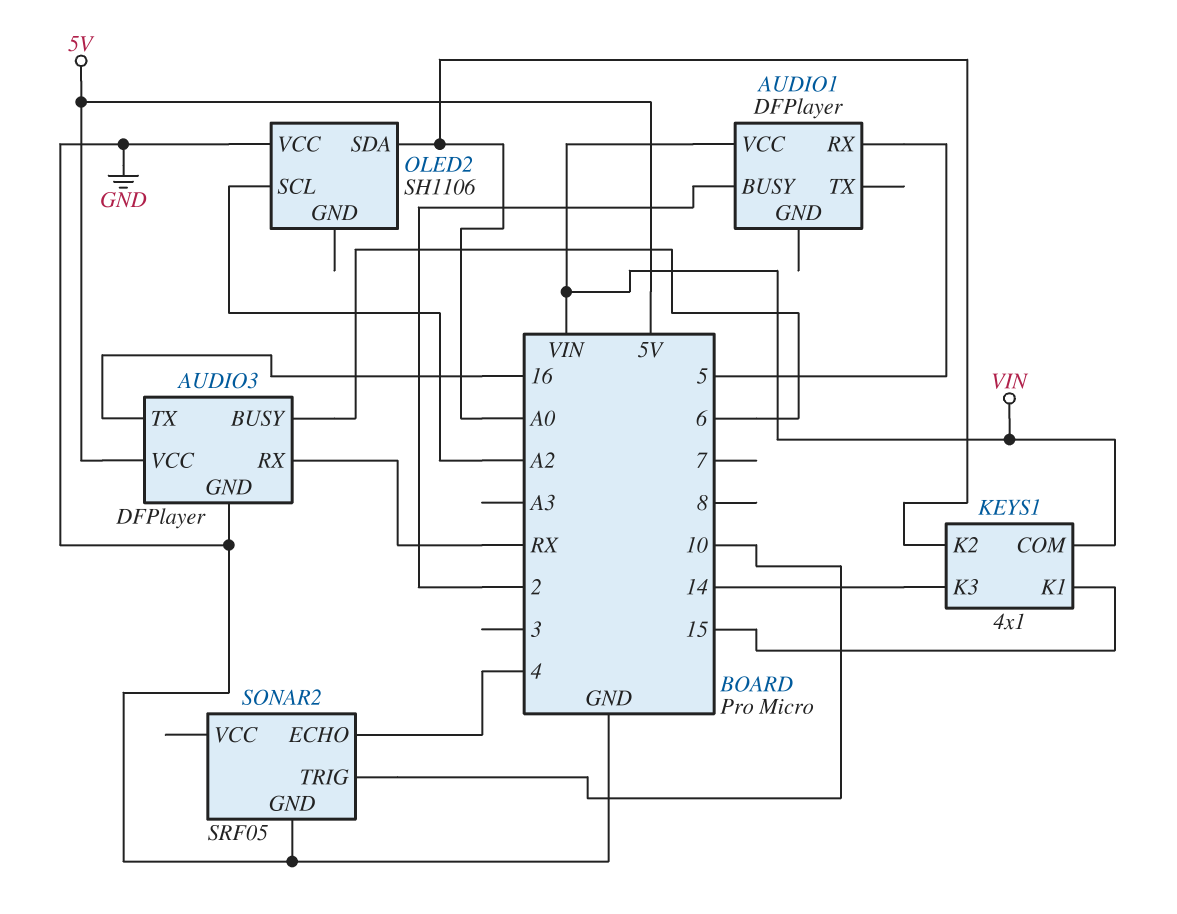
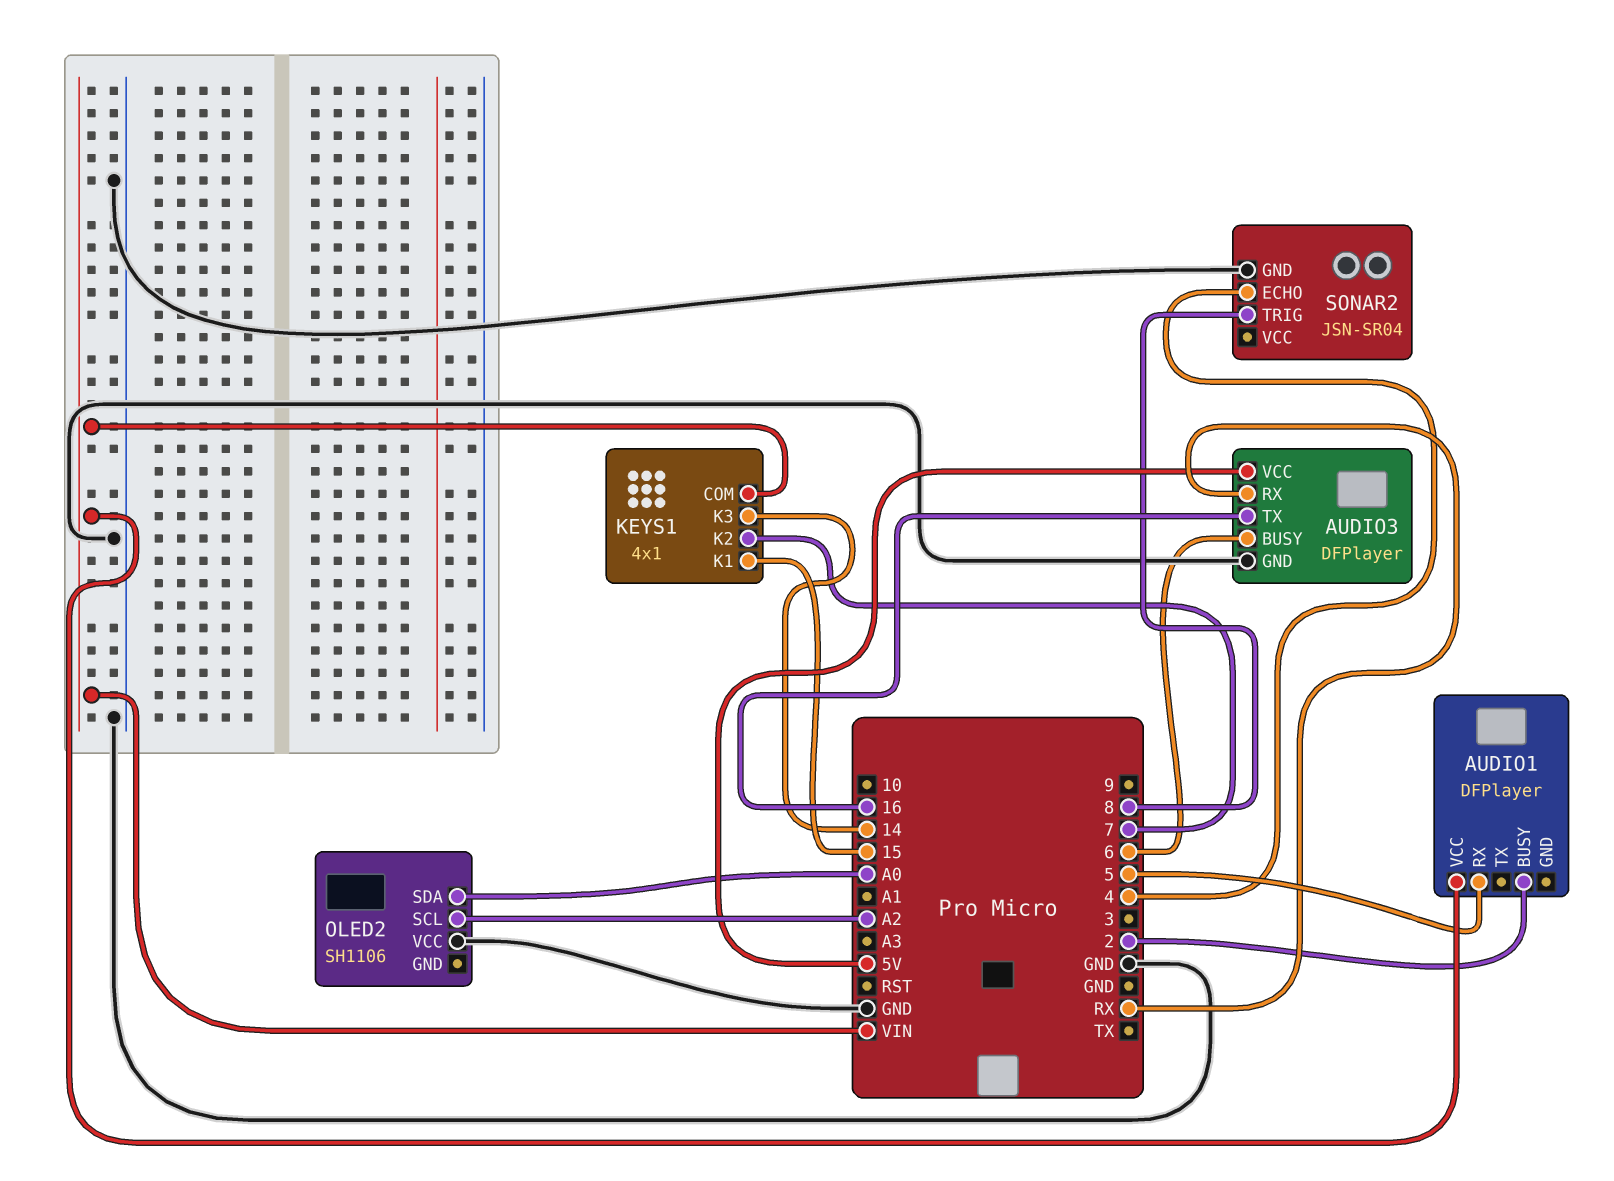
KEYS1 pin K2: A0 -> 7
SONAR2: SRF05 -> JSN-SR04
SONAR2 pin TRIG: 10 -> 8

